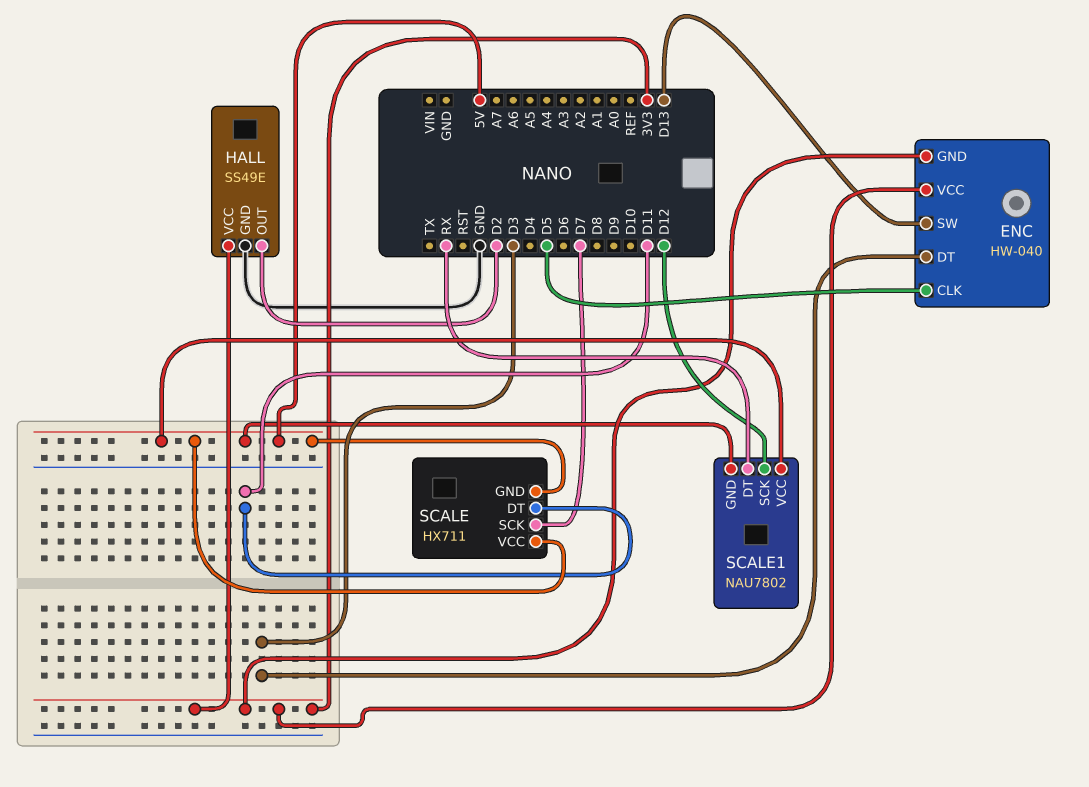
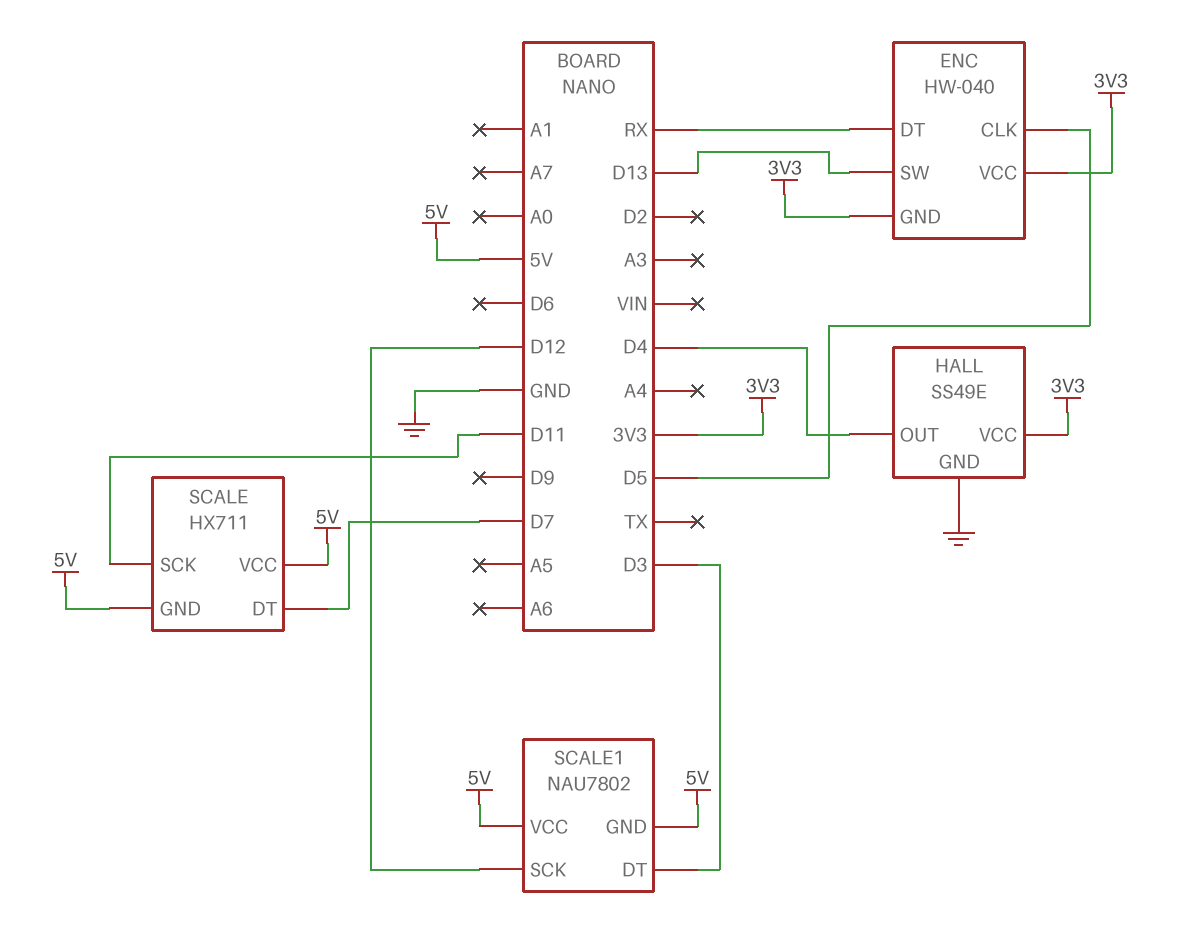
ENC pin DT: D3 -> RX
HALL pin OUT: D2 -> D4
SCALE pin DT: D11 -> D7
SCALE pin SCK: D7 -> D11
SCALE1 pin DT: RX -> D3

